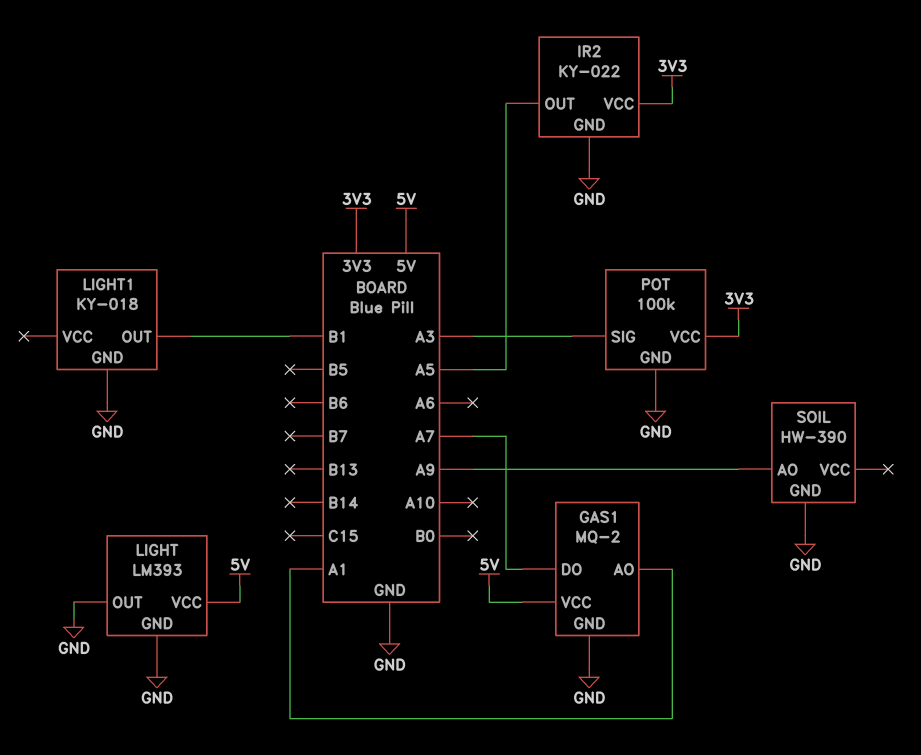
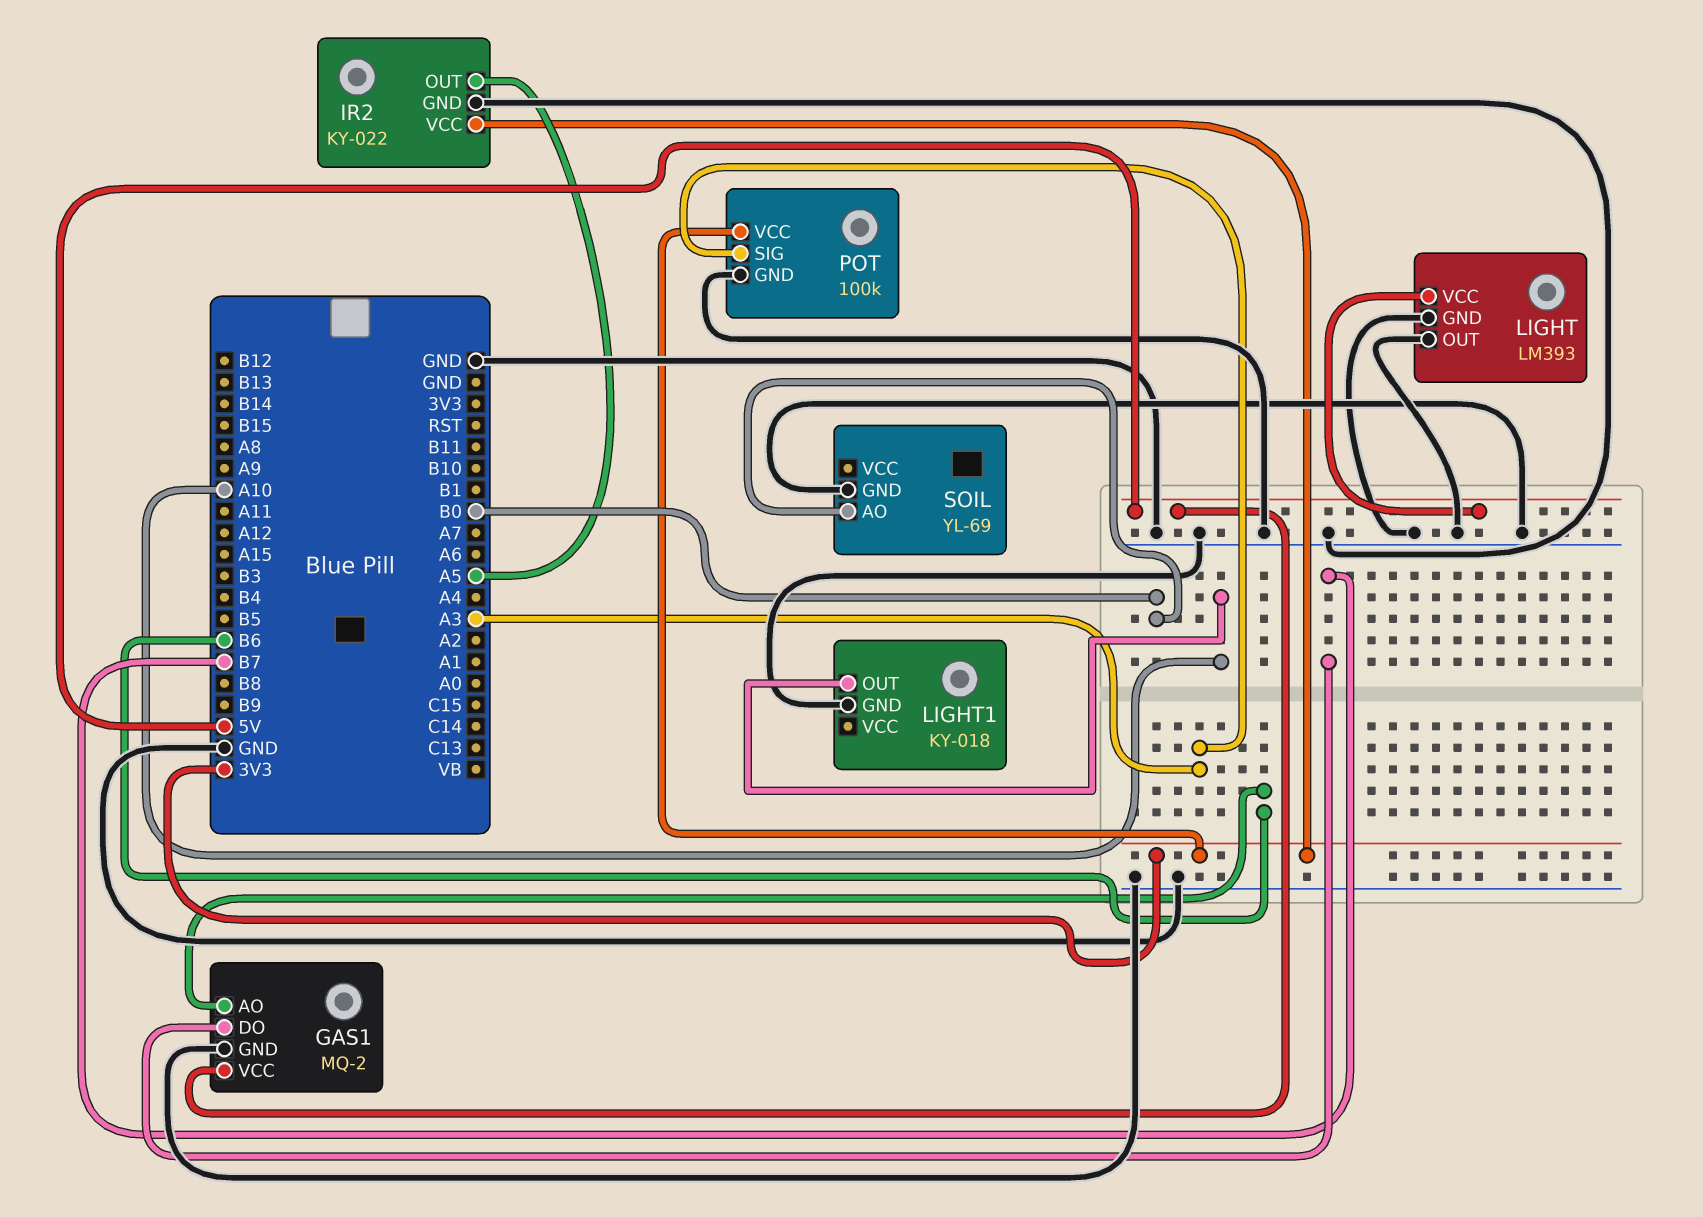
GAS1 pin AO: A1 -> B6
GAS1 pin DO: A7 -> B7
LIGHT1 pin OUT: B1 -> A10
SOIL: HW-390 -> YL-69
SOIL pin AO: A9 -> B0

